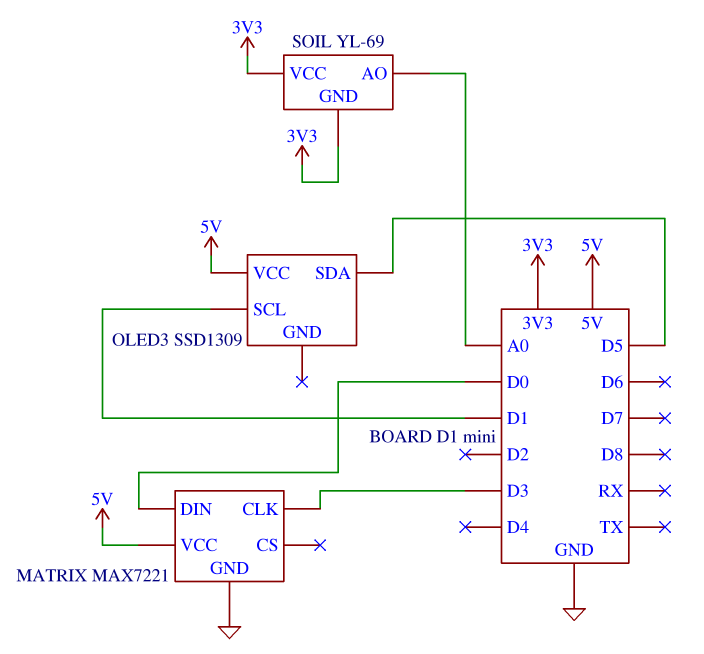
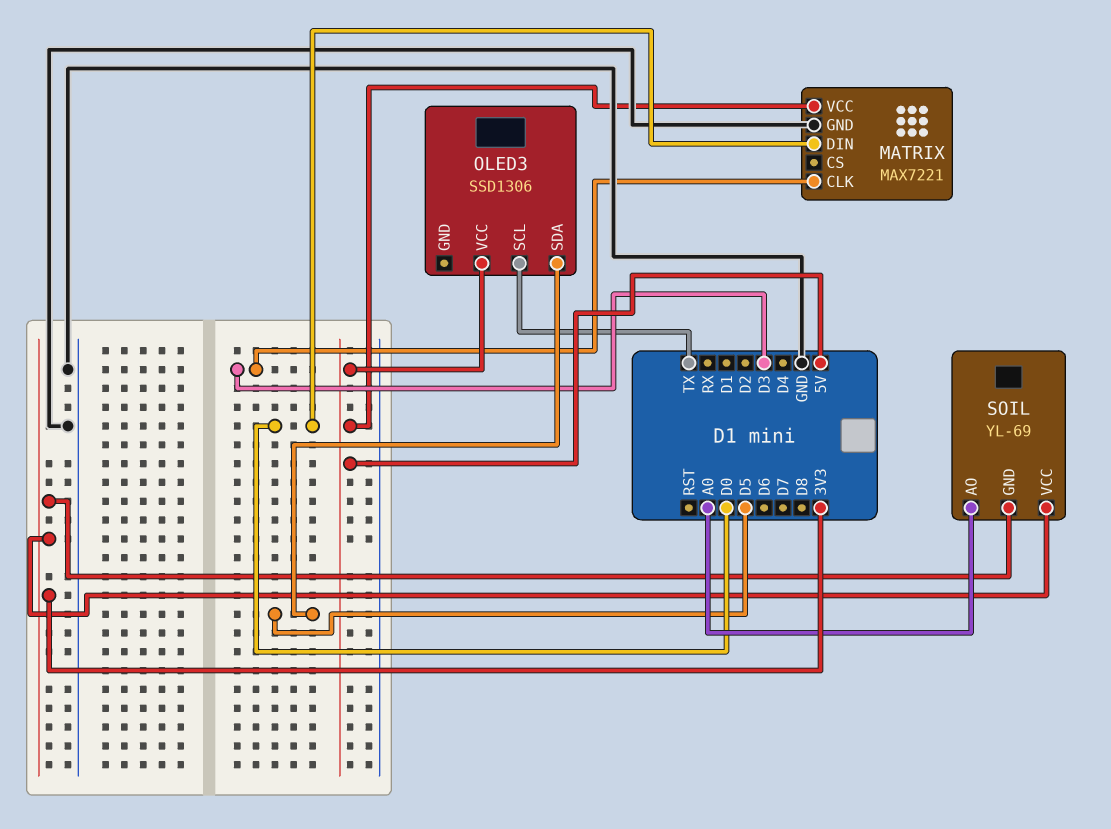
OLED3: SSD1309 -> SSD1306
OLED3 pin SCL: D1 -> TX

